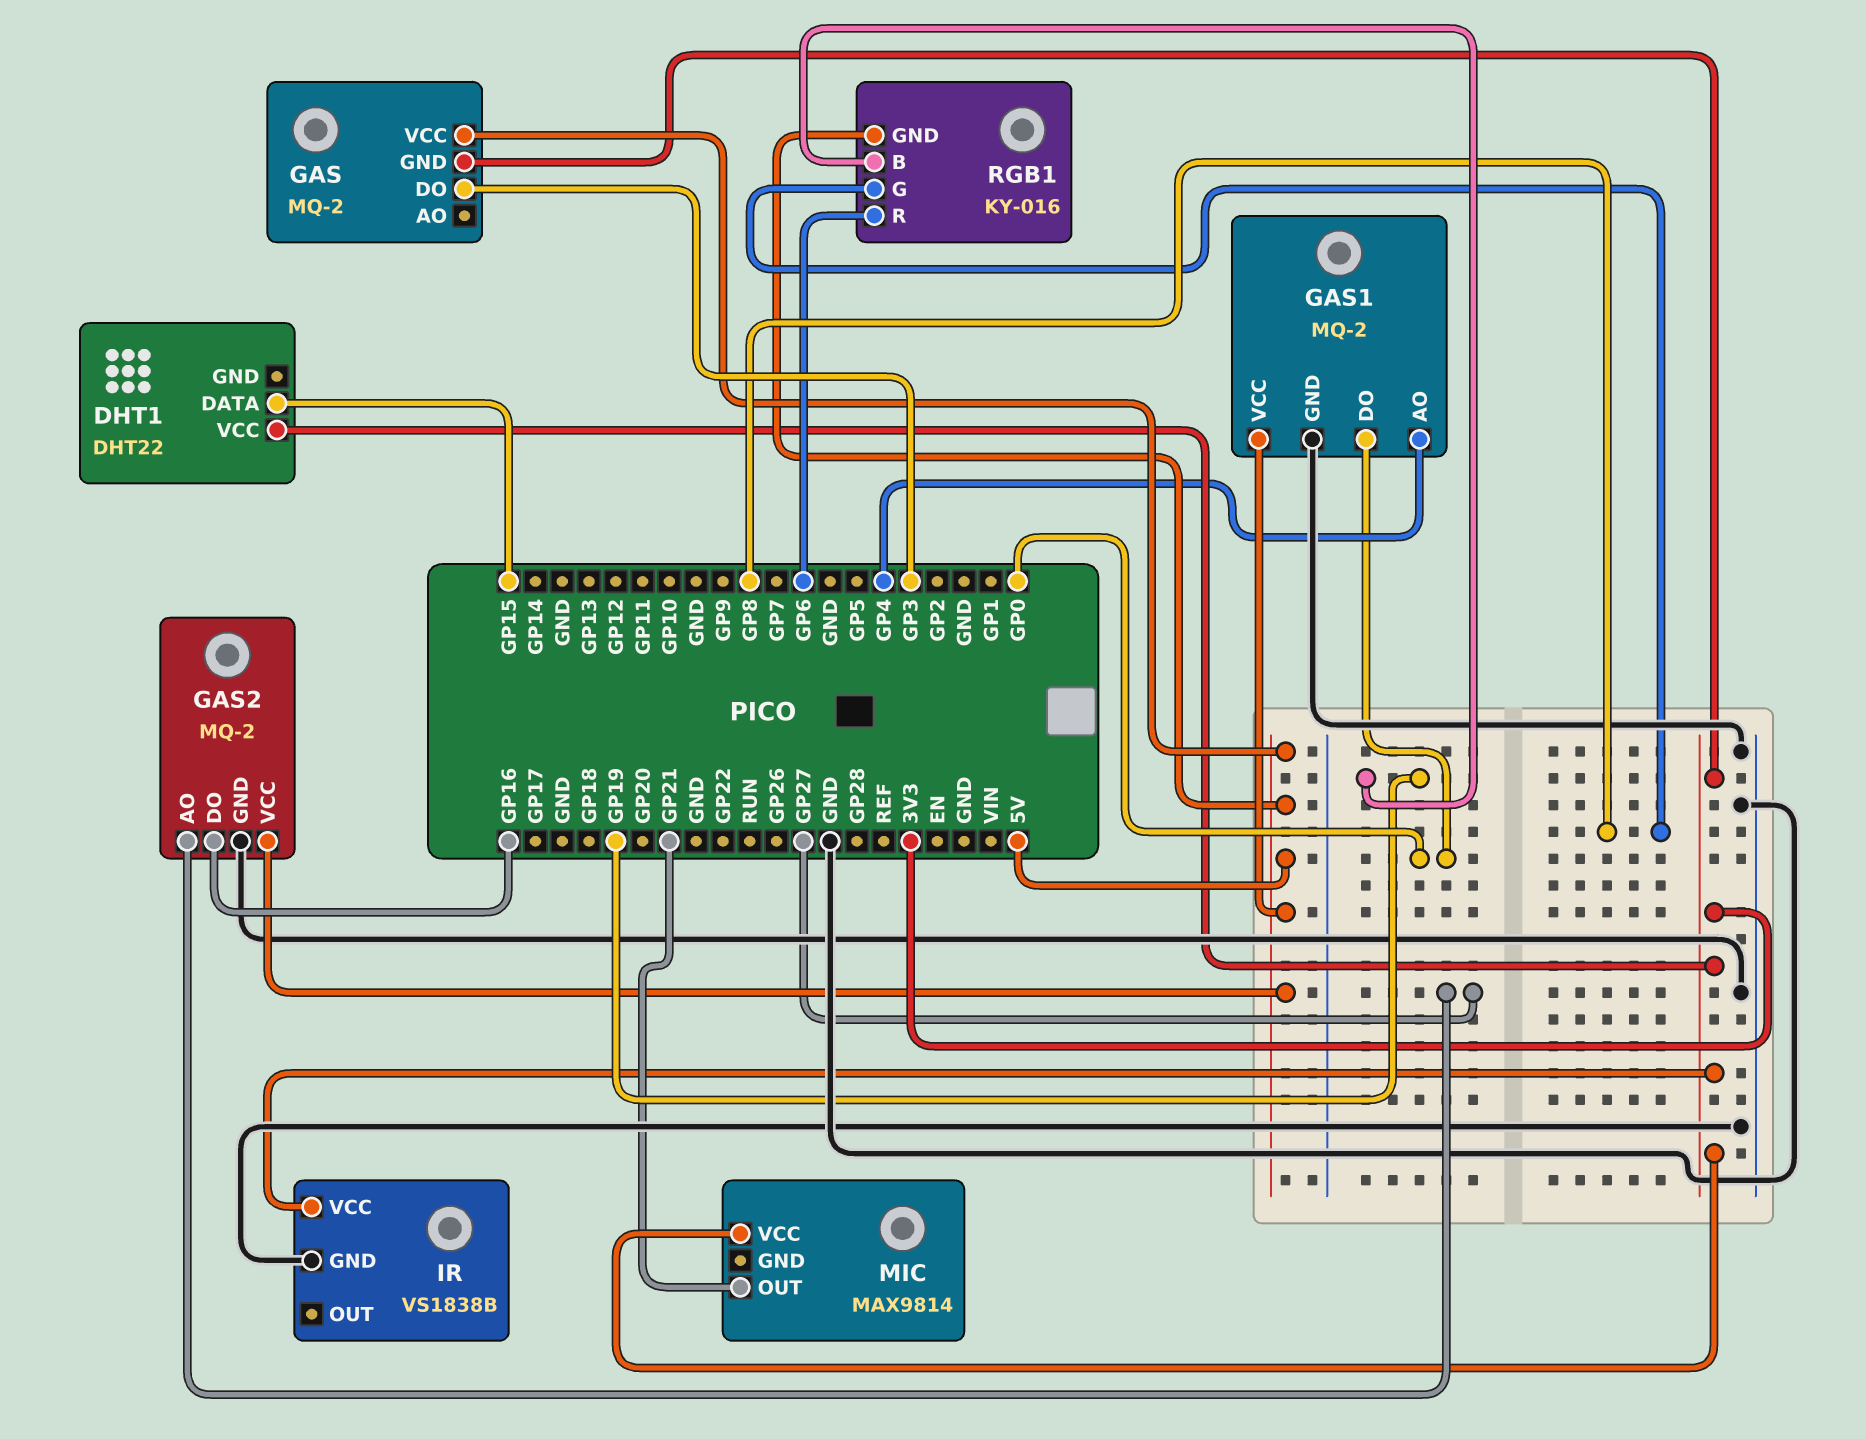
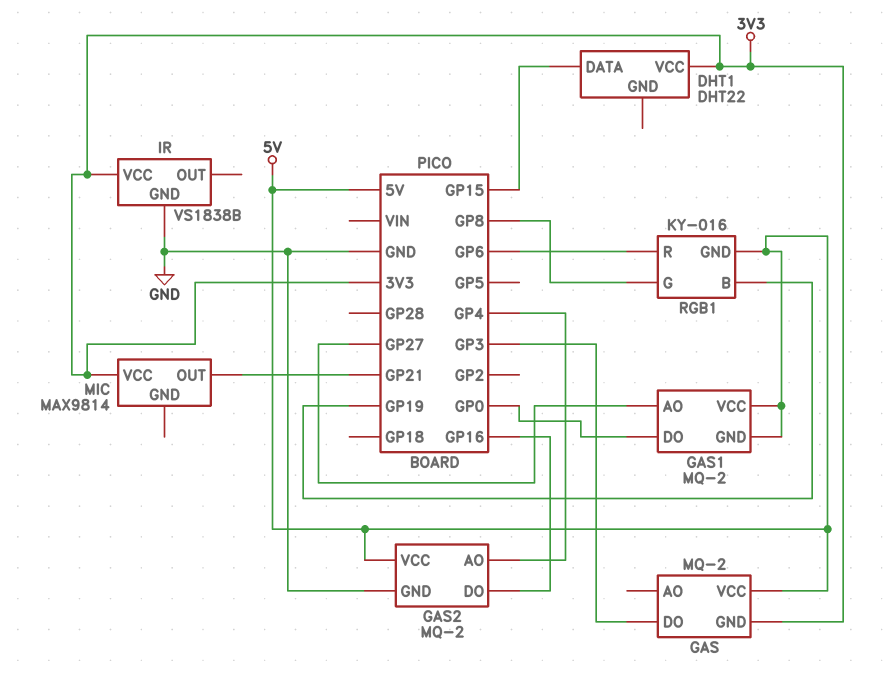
GAS1 pin AO: GP4 -> GP27
GAS1 pin GND: GND -> 5V
GAS2 pin AO: GP27 -> GP4

